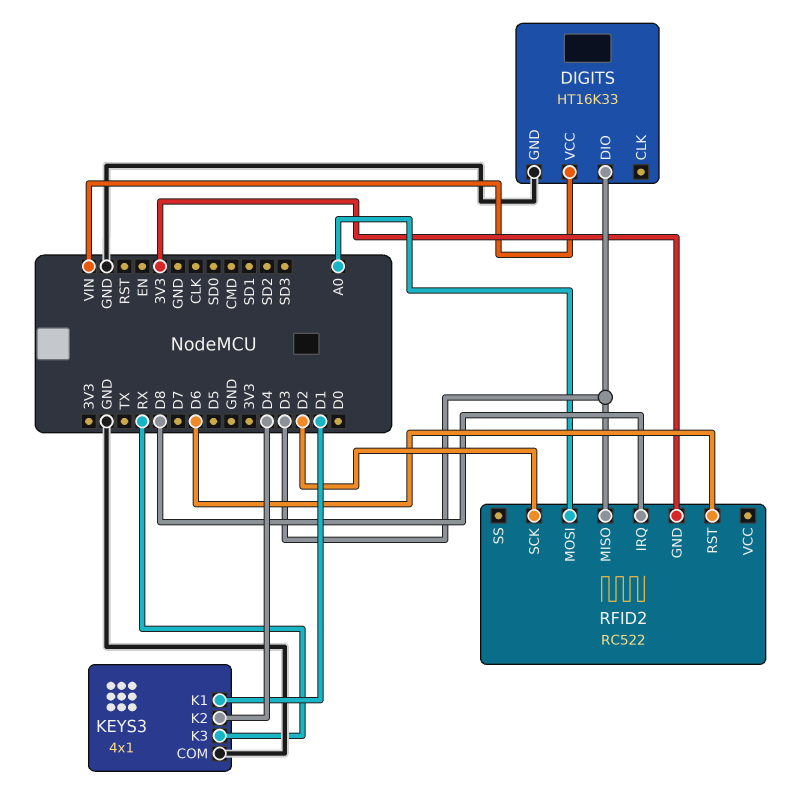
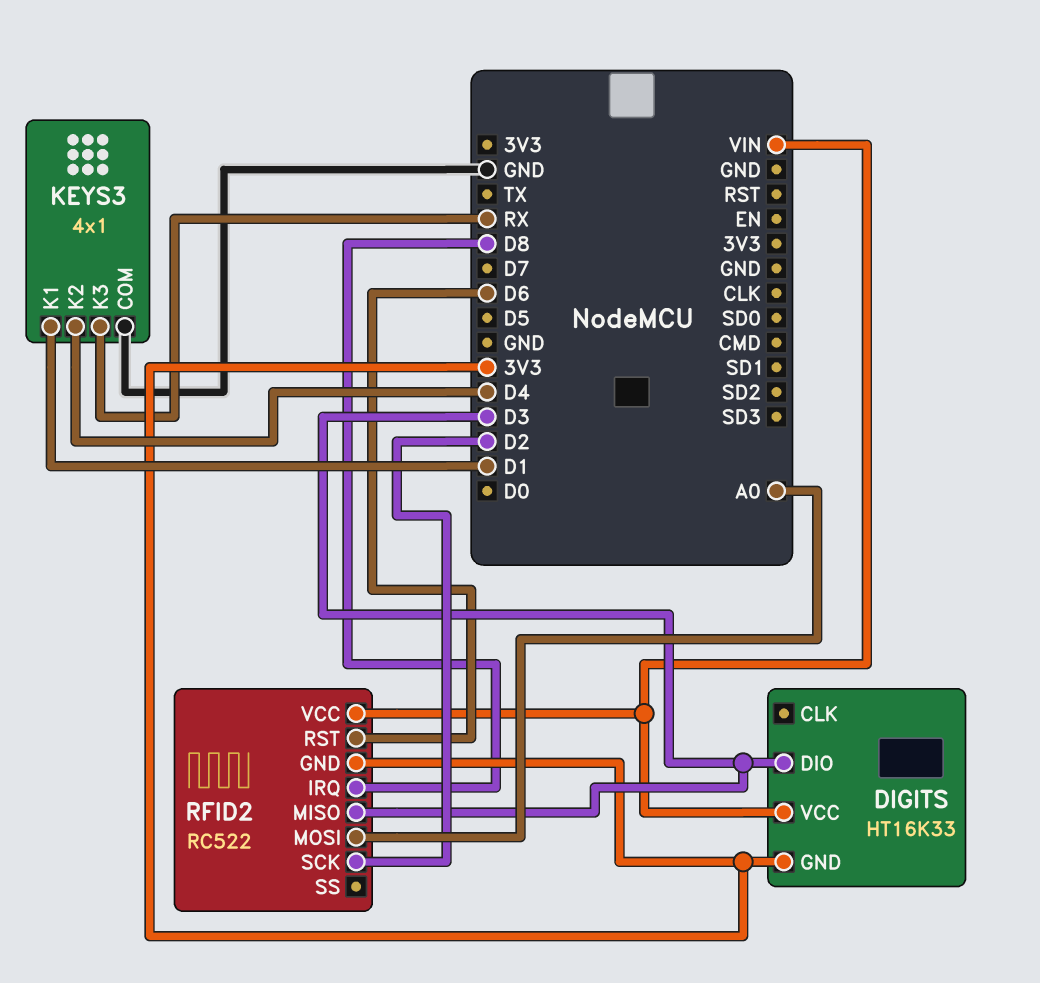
DIGITS pin GND: GND -> 3V3
RFID2 pin VCC: none -> VIN

